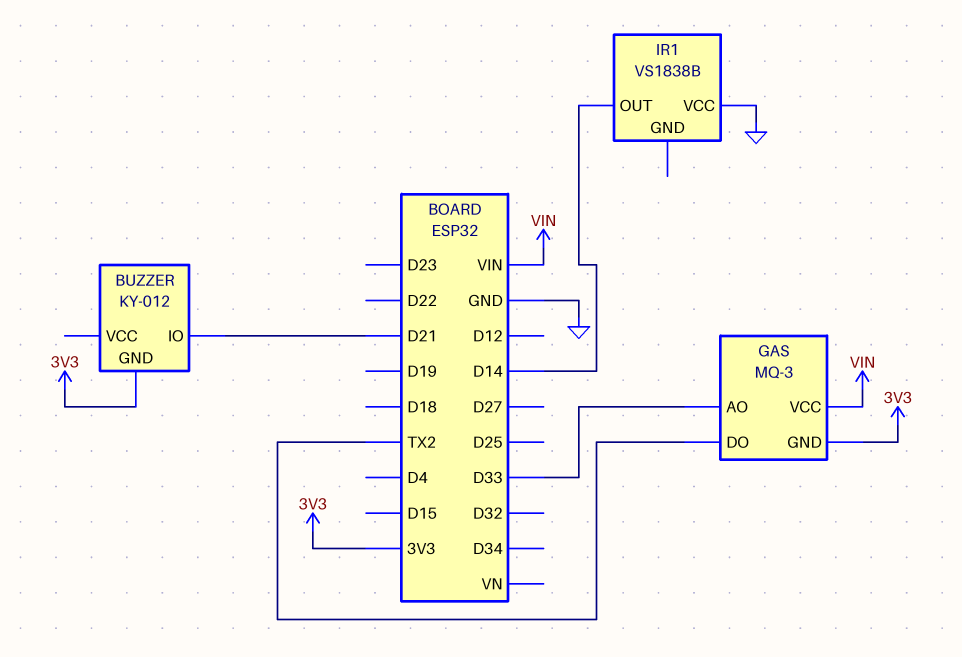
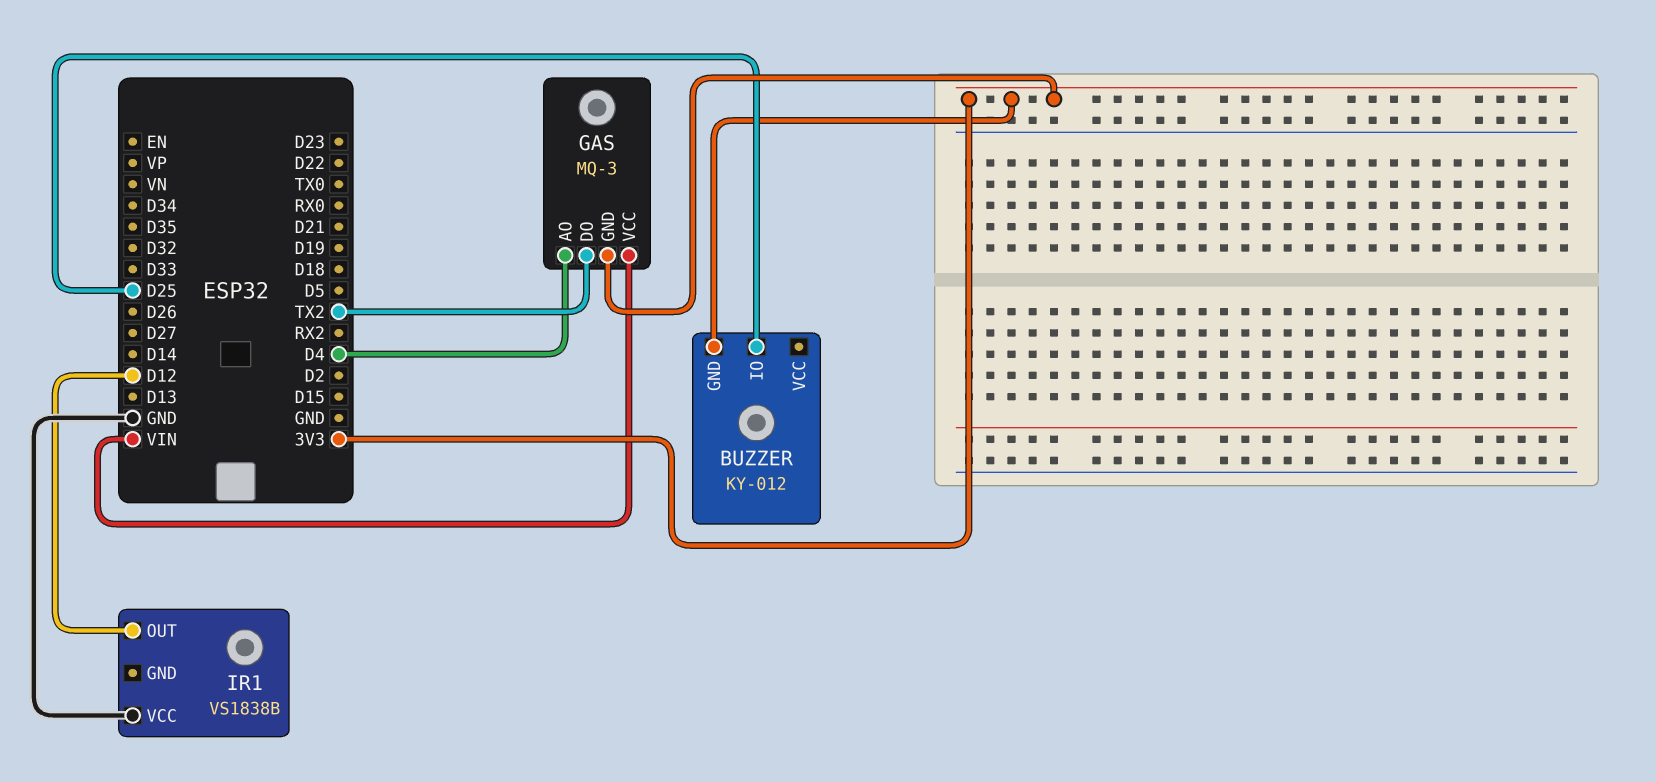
BUZZER pin IO: D21 -> D25
GAS pin AO: D33 -> D4
IR1 pin OUT: D14 -> D12

